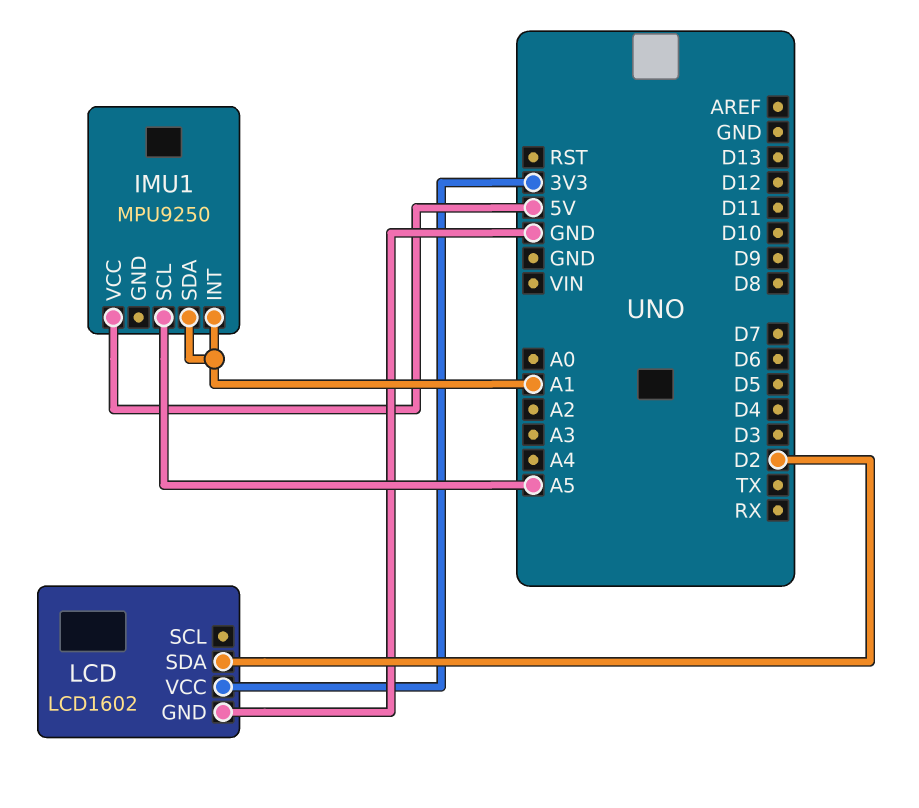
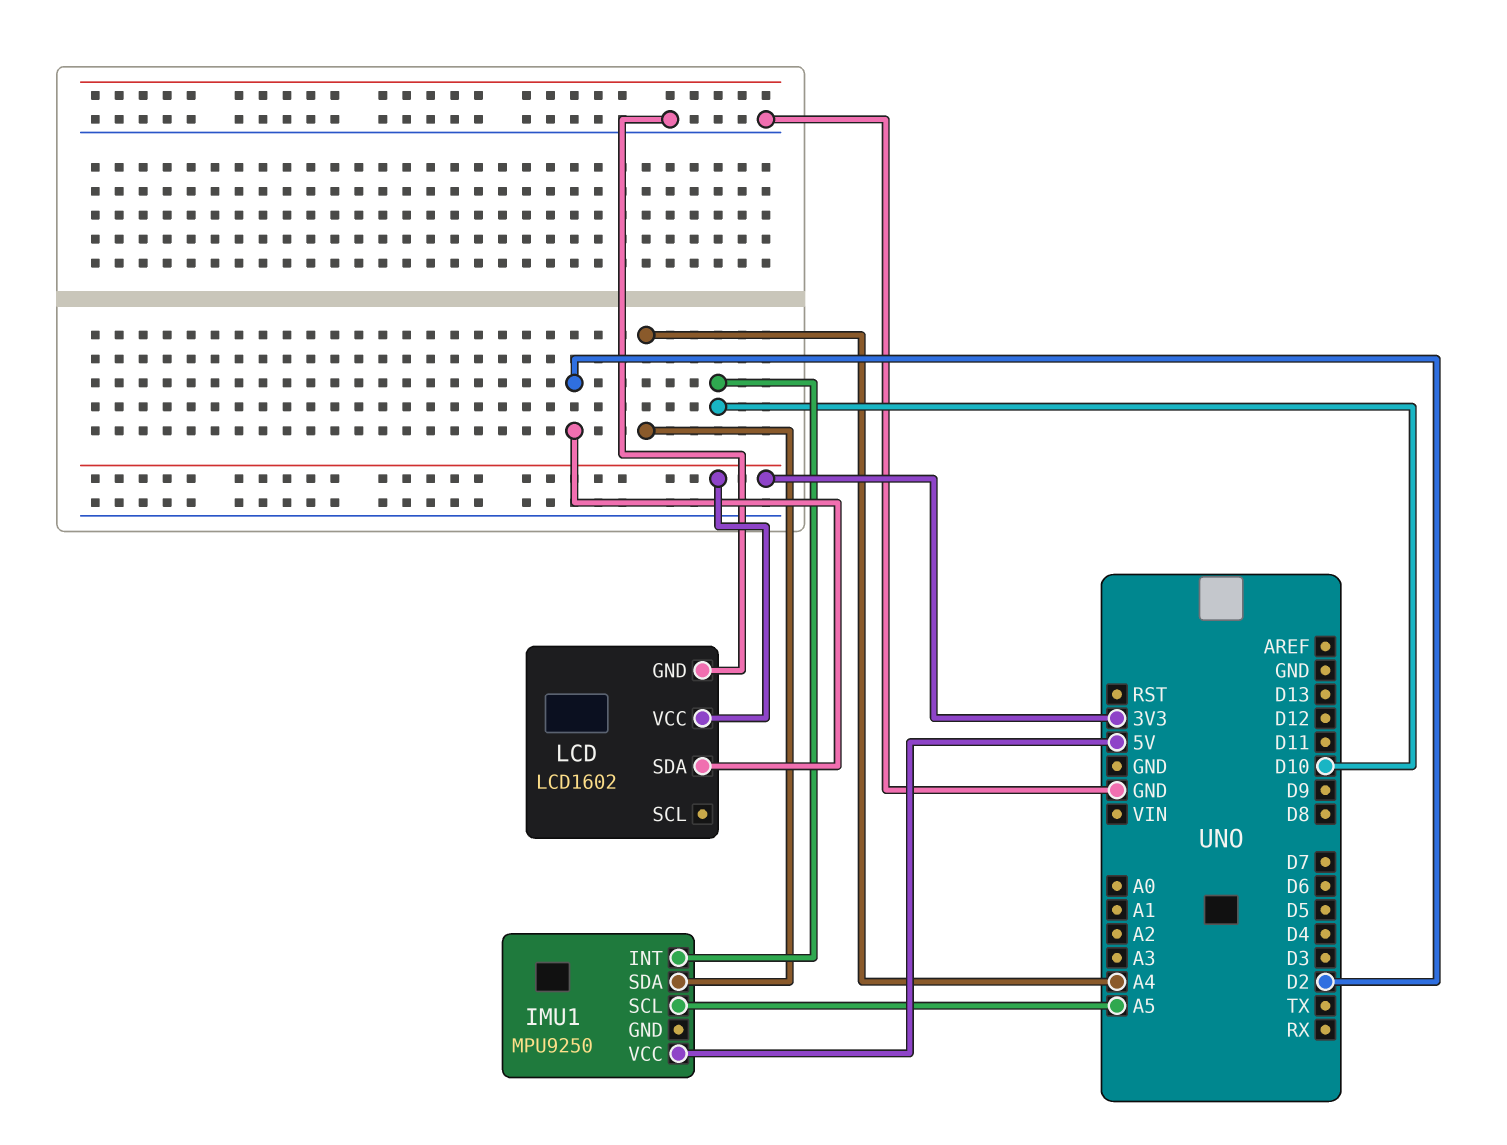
IMU1 pin INT: A1 -> D10
IMU1 pin SDA: A1 -> A4

